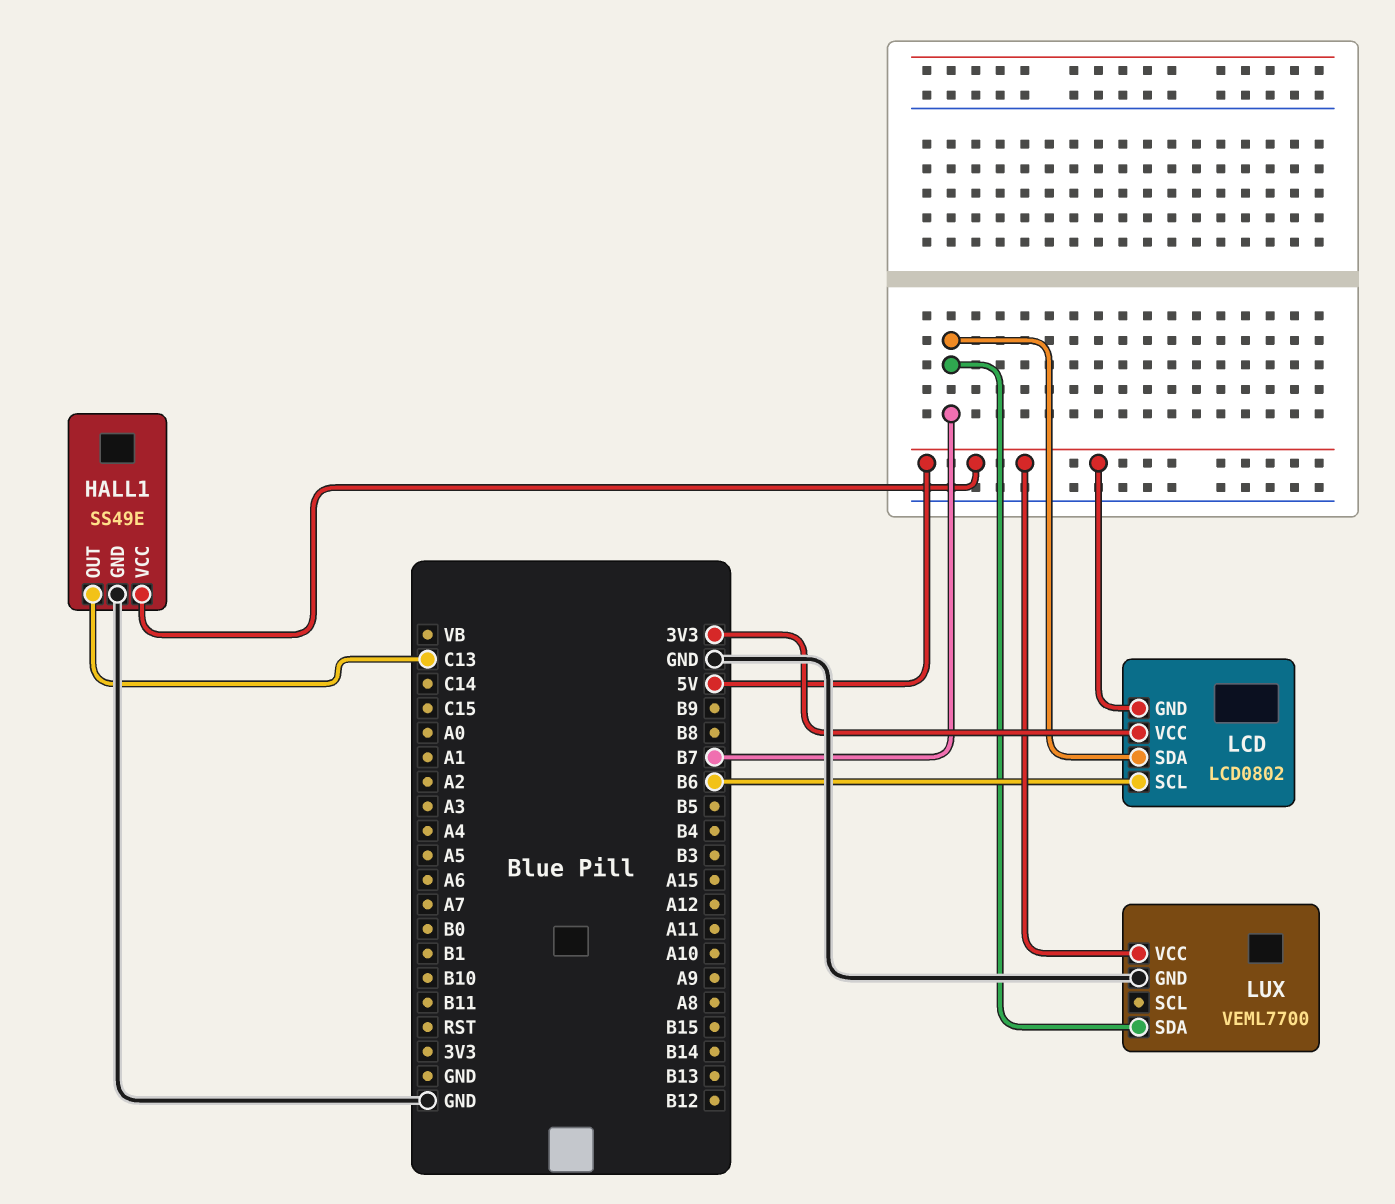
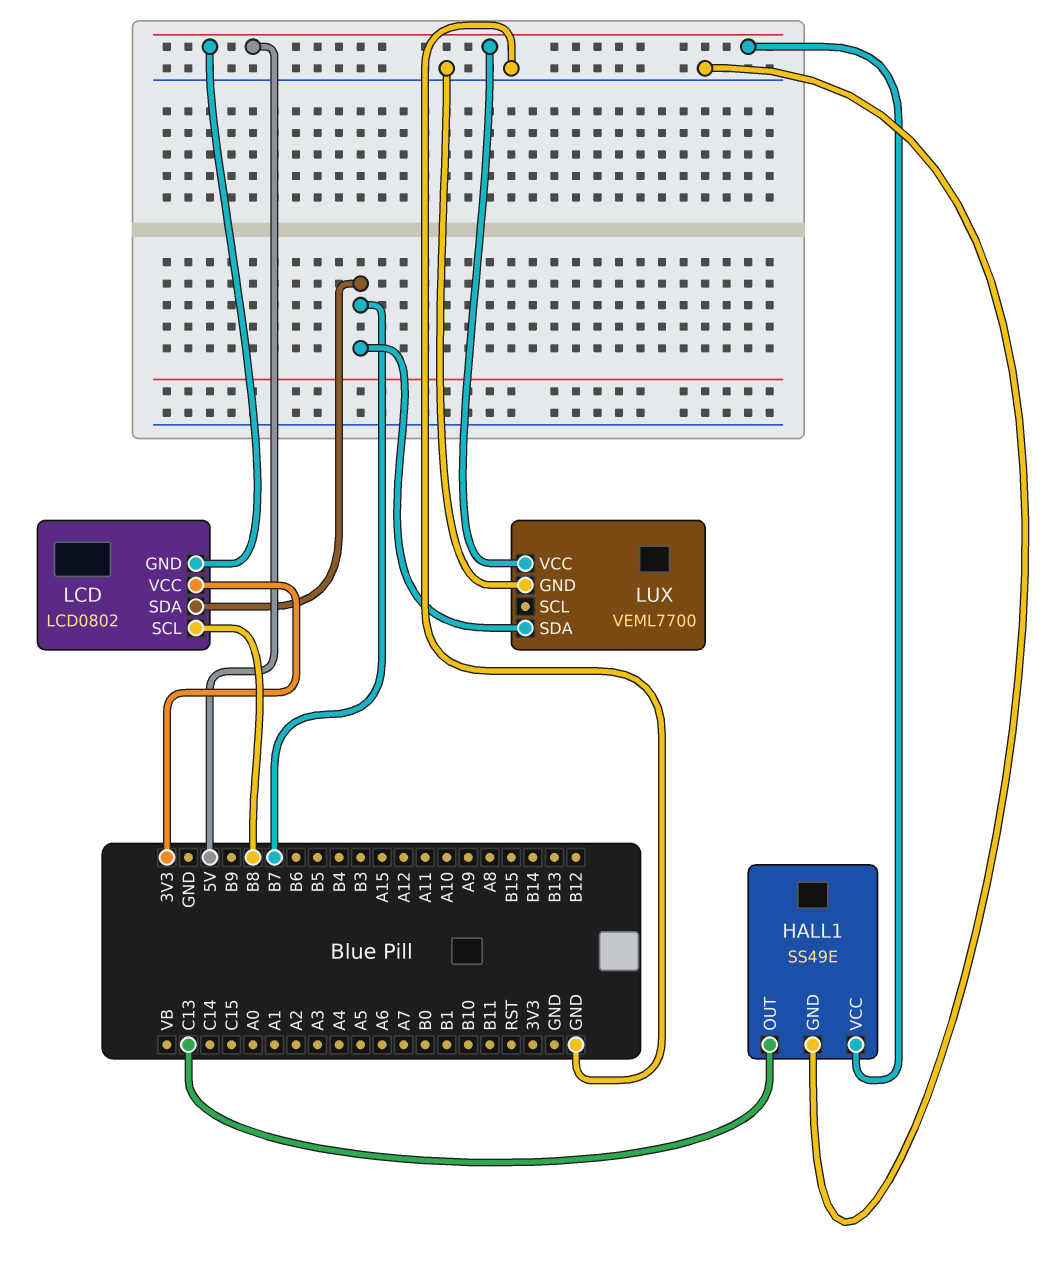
LCD pin SCL: B6 -> B8

